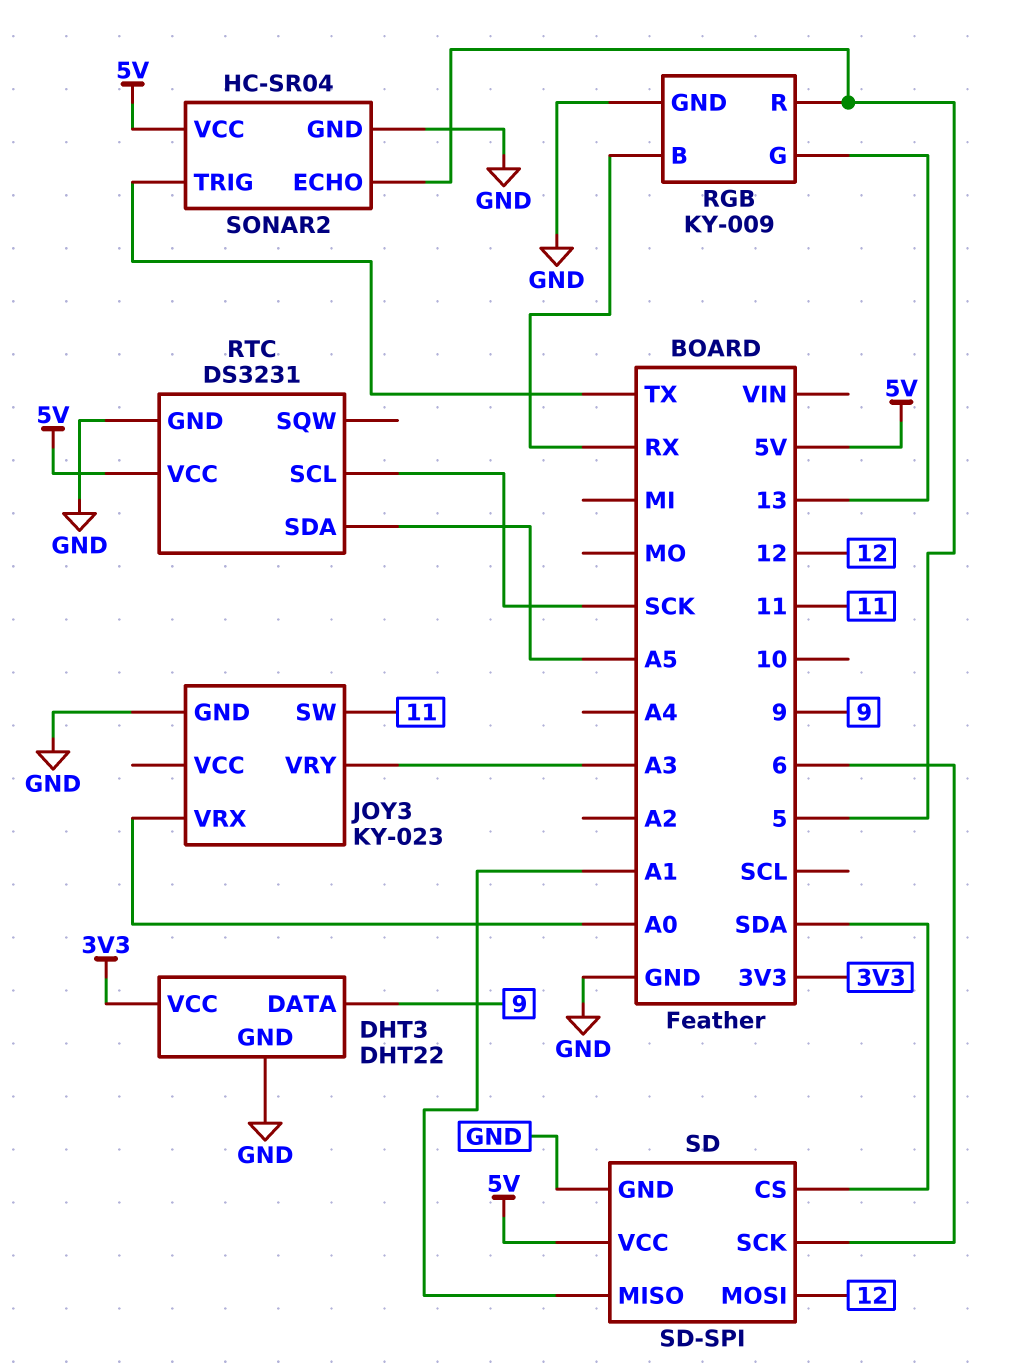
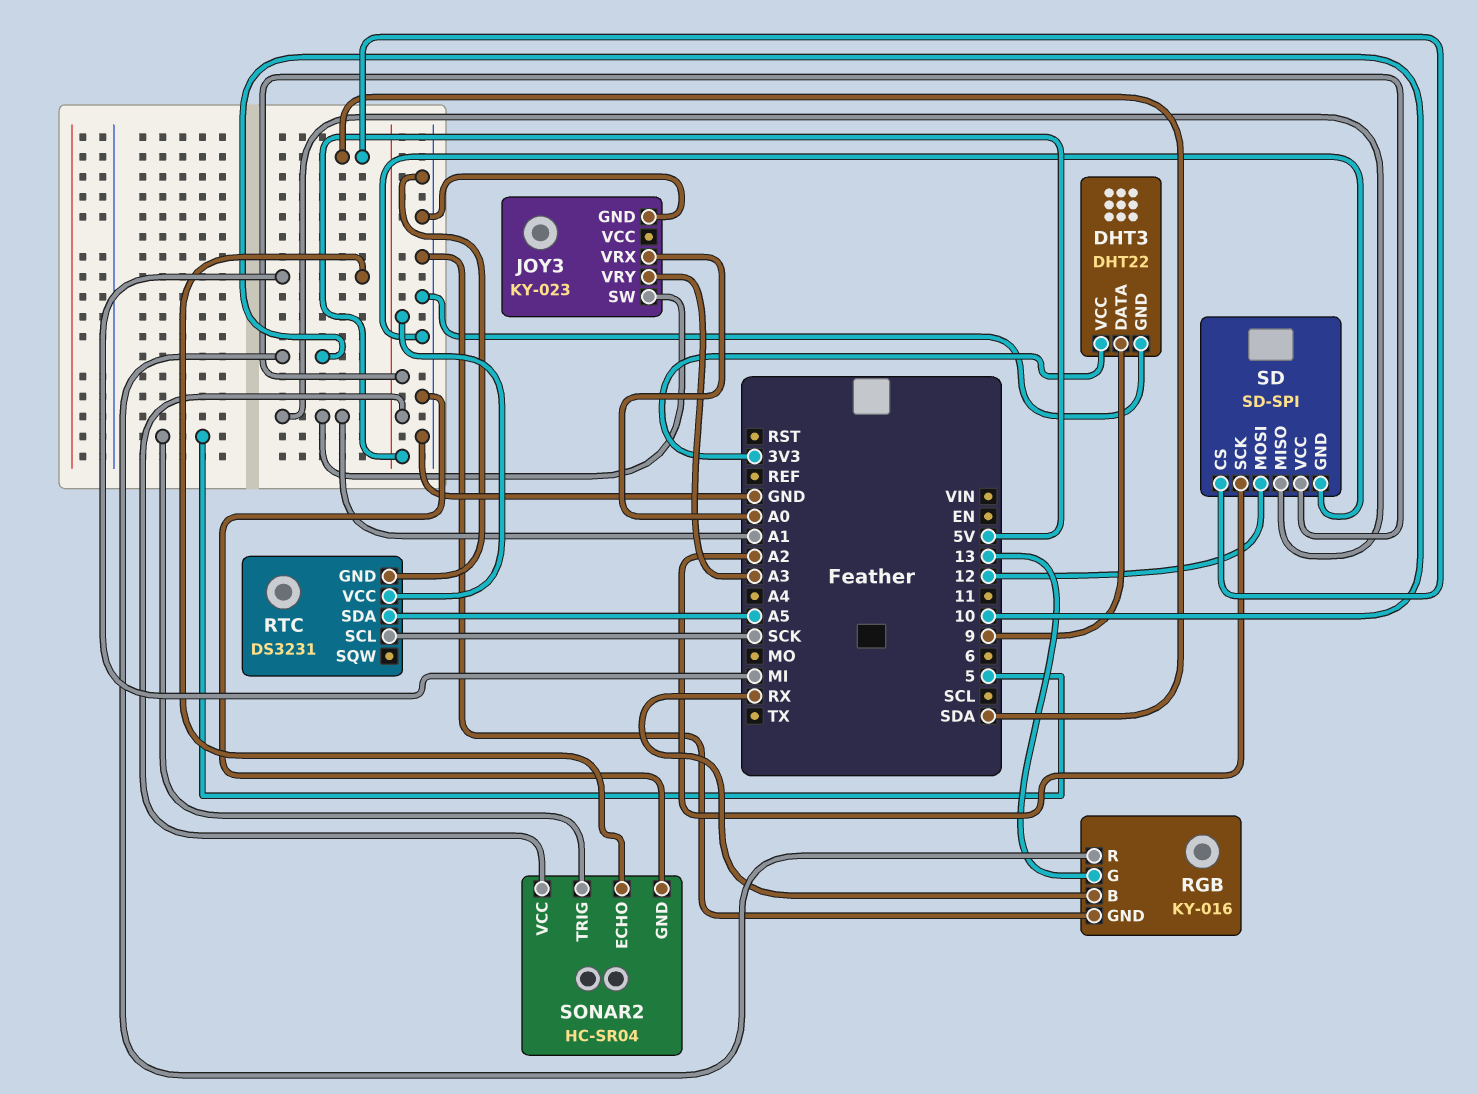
JOY3 pin SW: 11 -> A1
RGB: KY-009 -> KY-016
RGB pin R: 5 -> 10
SD pin SCK: 6 -> A2
SONAR2 pin ECHO: 5 -> MI
SONAR2 pin TRIG: TX -> 5

